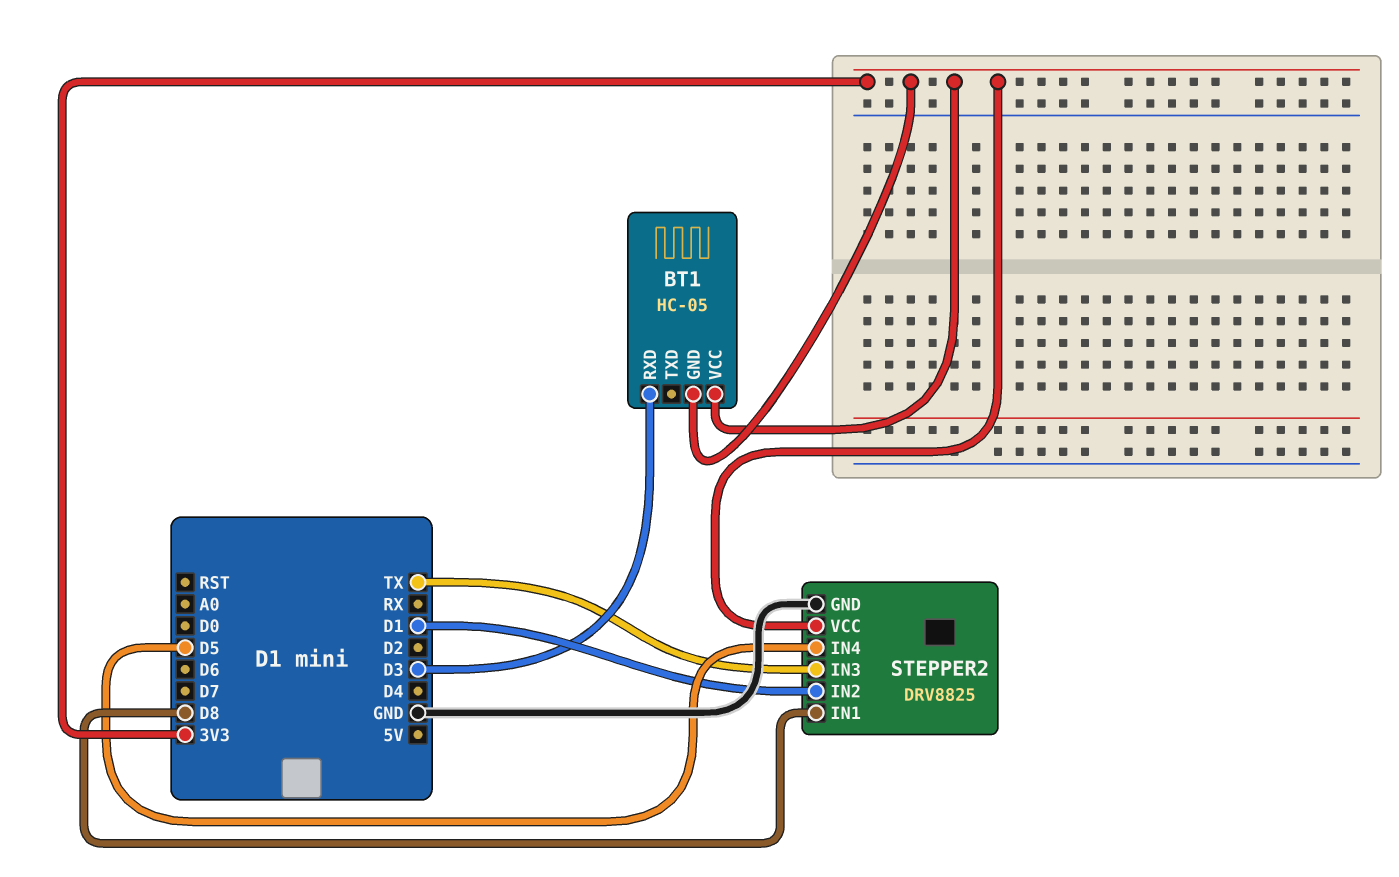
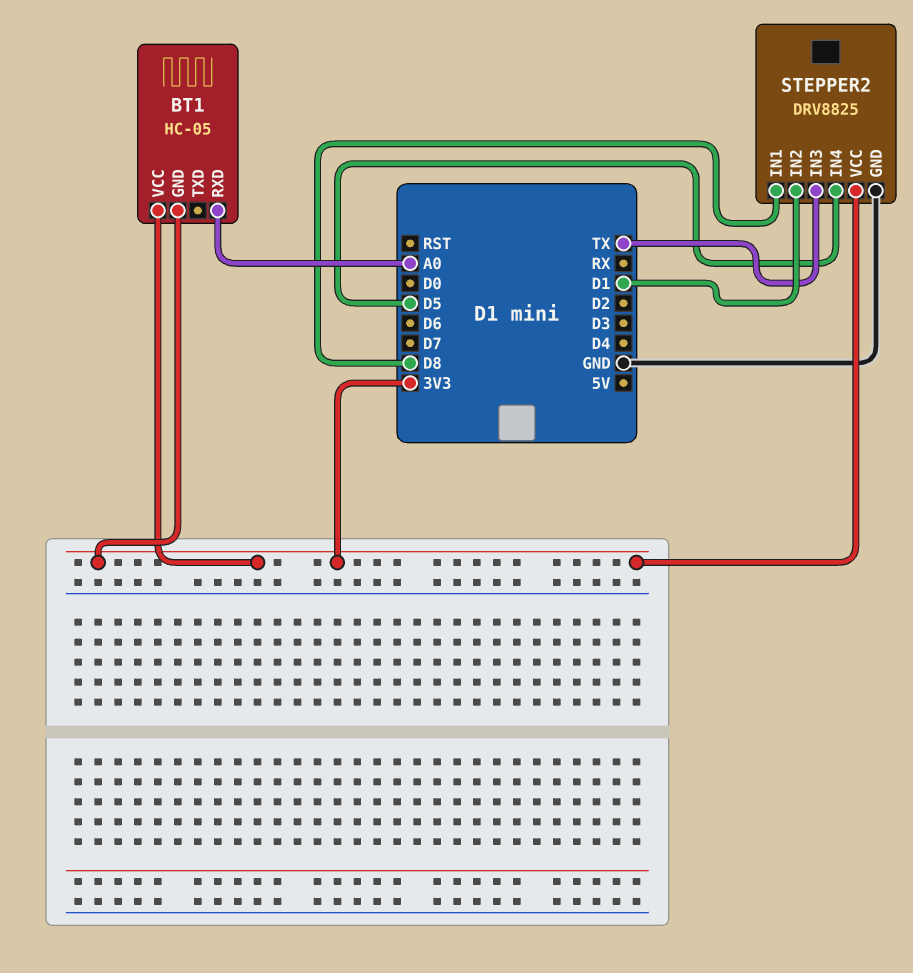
BT1 pin RXD: D3 -> A0

